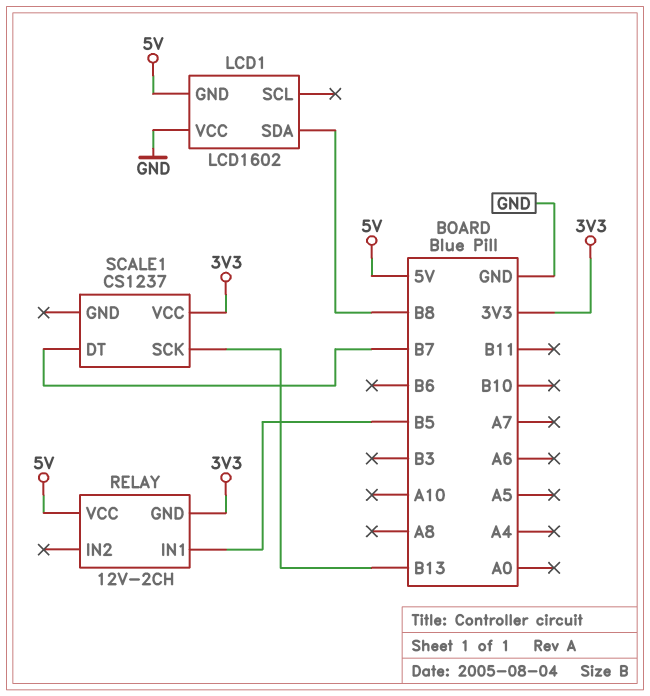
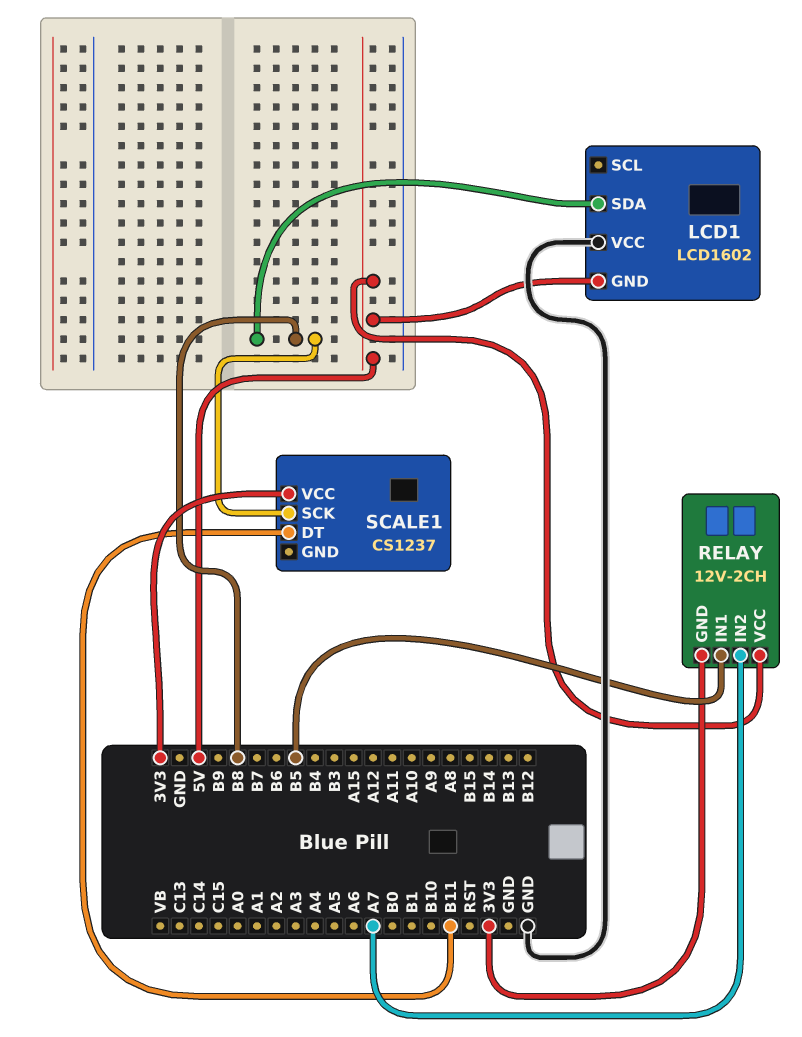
RELAY pin IN2: none -> A7
SCALE1 pin DT: B7 -> B11
SCALE1 pin SCK: B13 -> B8

